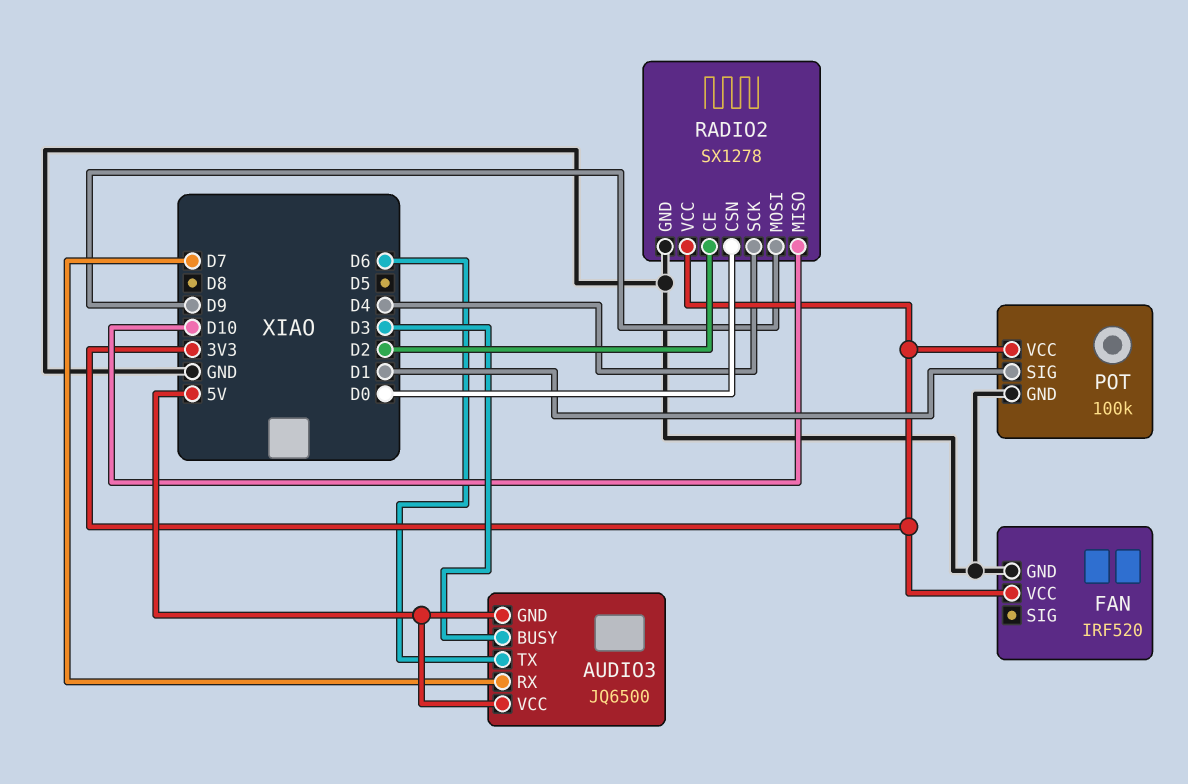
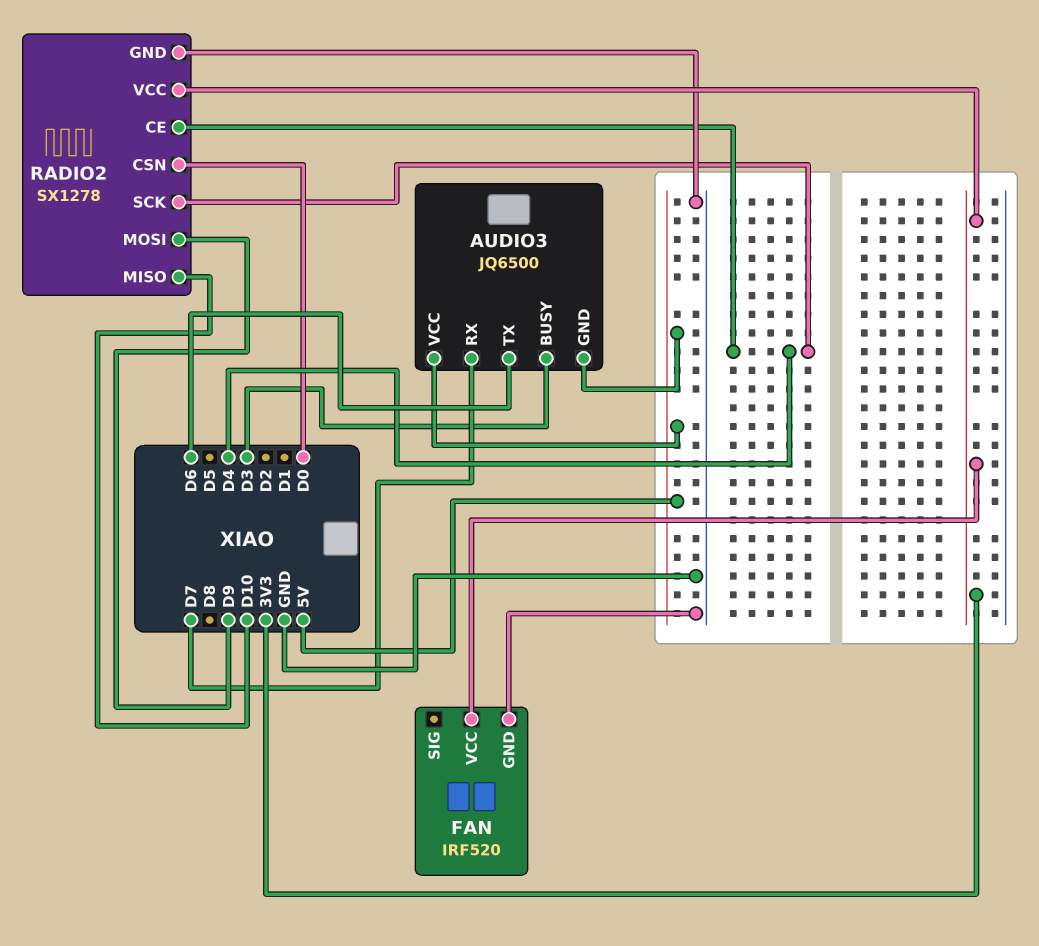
POT: 100k -> none
POT pin GND: GND -> none
POT pin SIG: D1 -> none
POT pin VCC: 3V3 -> none
RADIO2 pin CE: D2 -> D4

